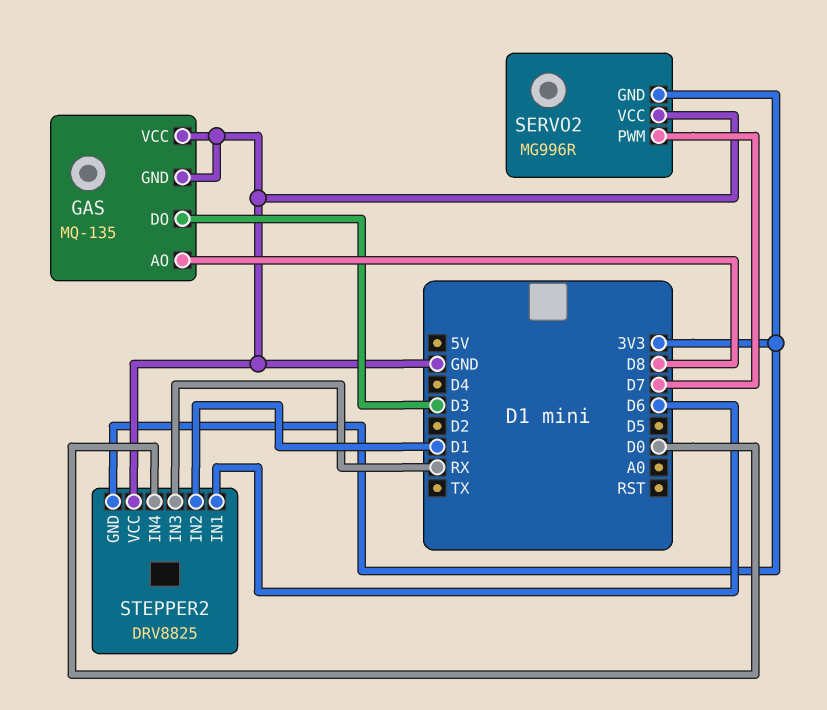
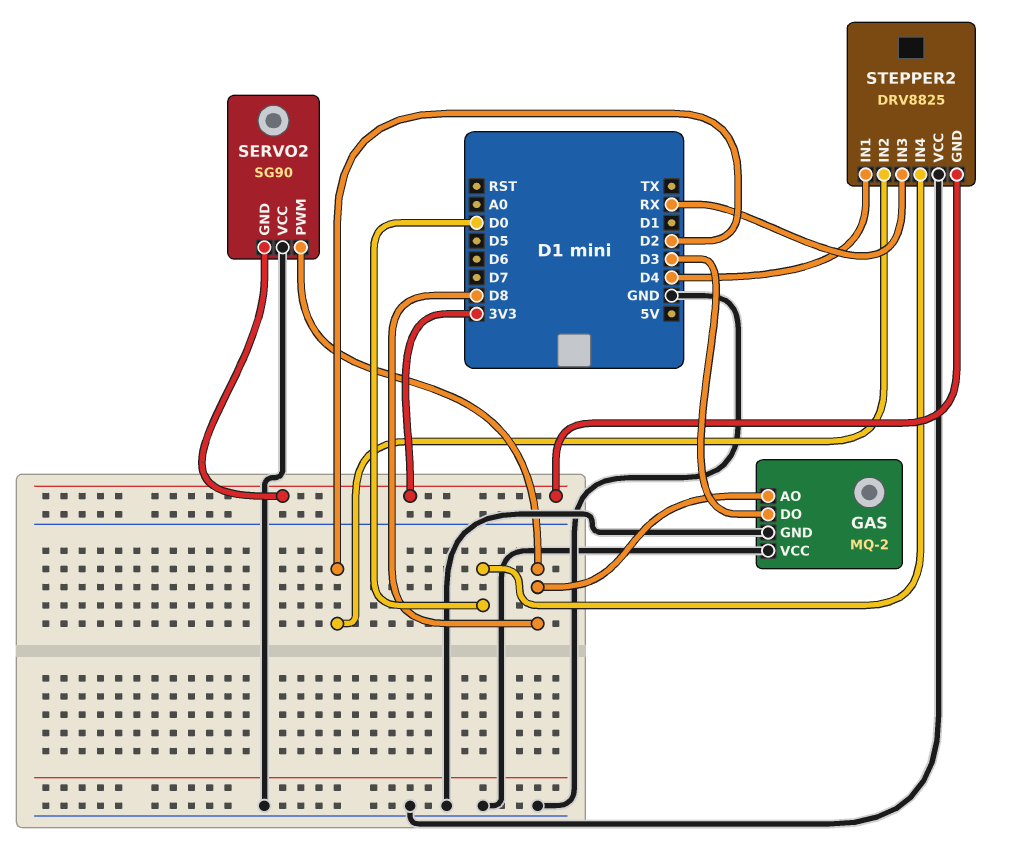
GAS: MQ-135 -> MQ-2
SERVO2: MG996R -> SG90
SERVO2 pin PWM: D7 -> D8
STEPPER2 pin IN1: D6 -> D4
STEPPER2 pin IN2: D1 -> D2

